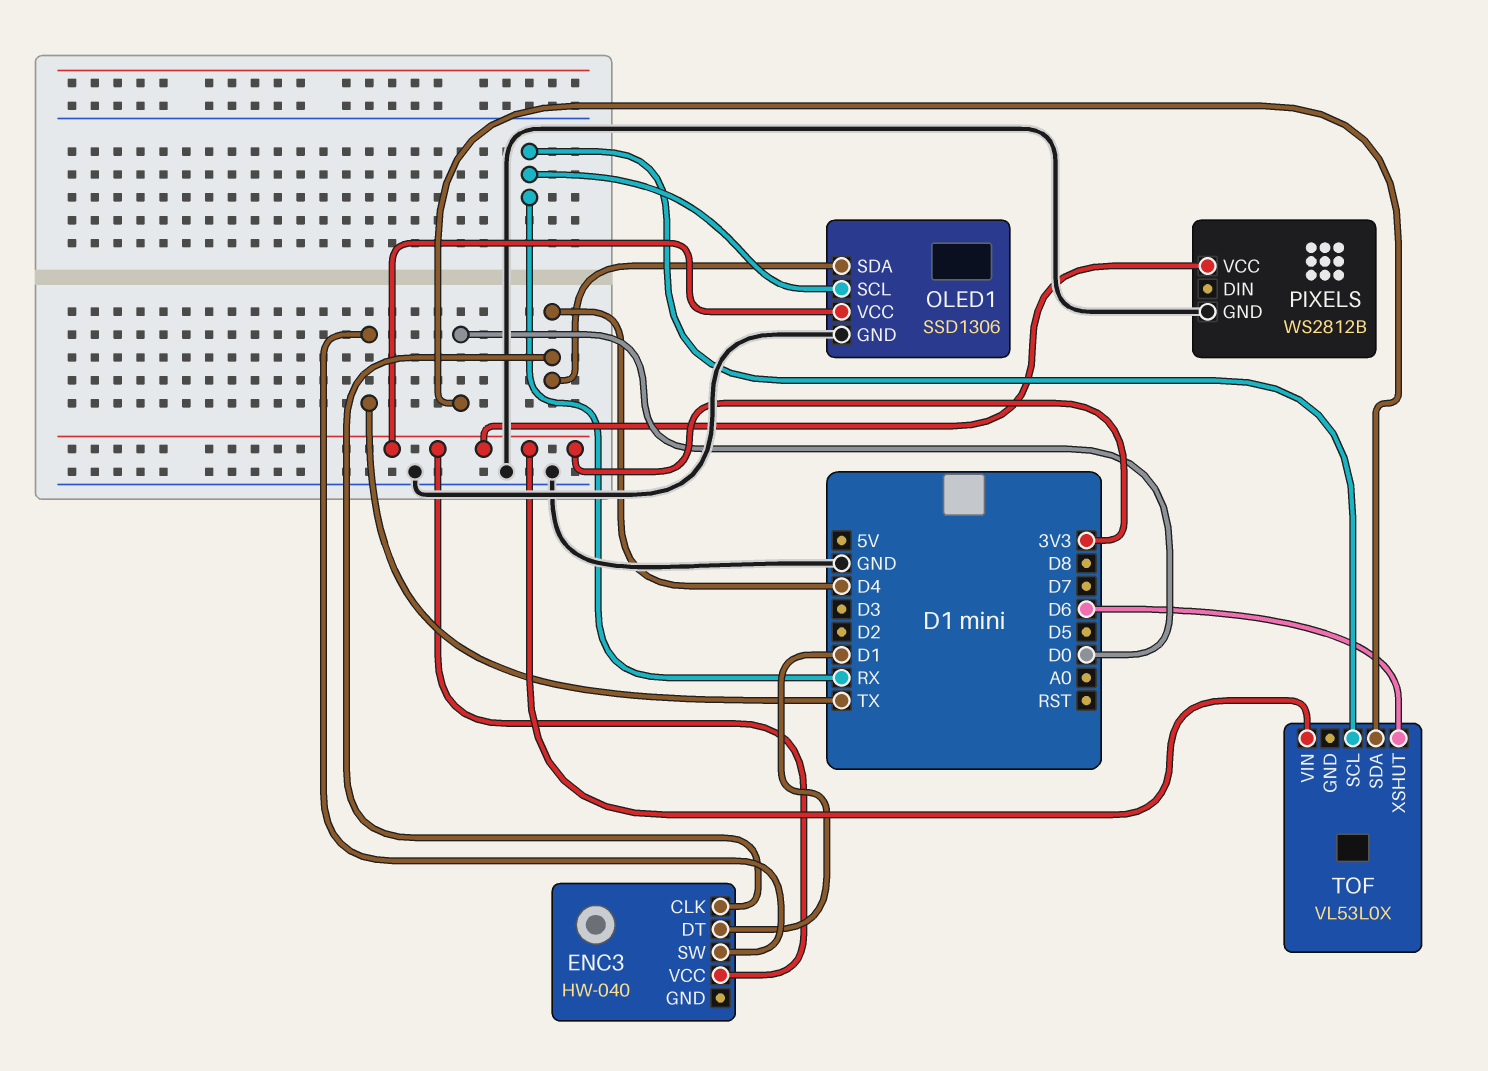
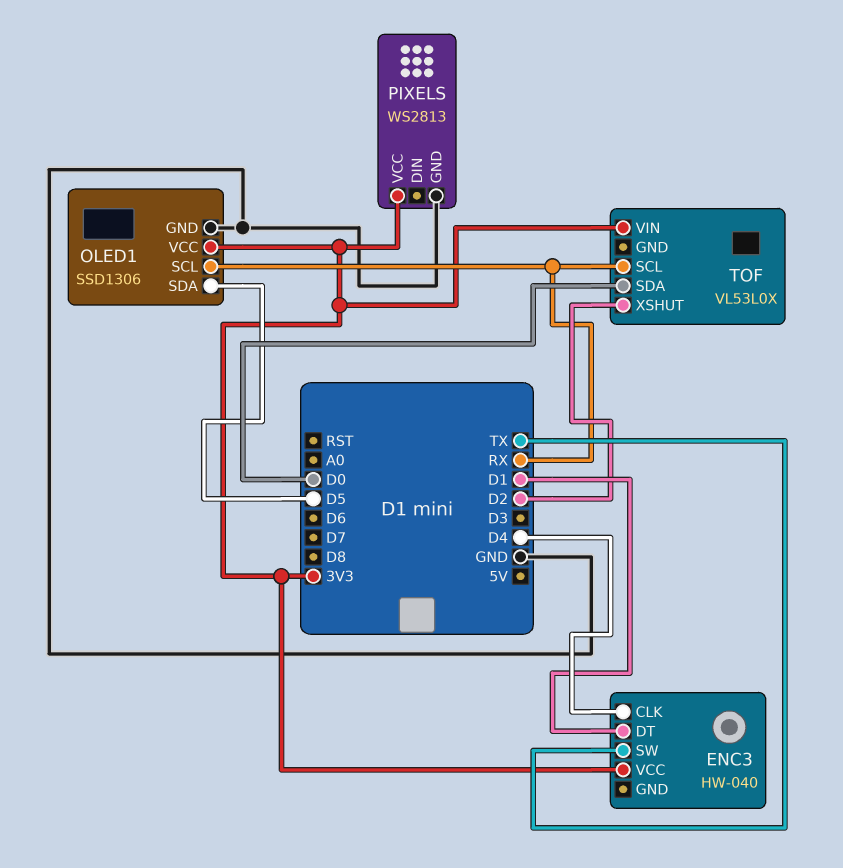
OLED1 pin SDA: D4 -> D5
PIXELS: WS2812B -> WS2813
TOF pin XSHUT: D6 -> D2

